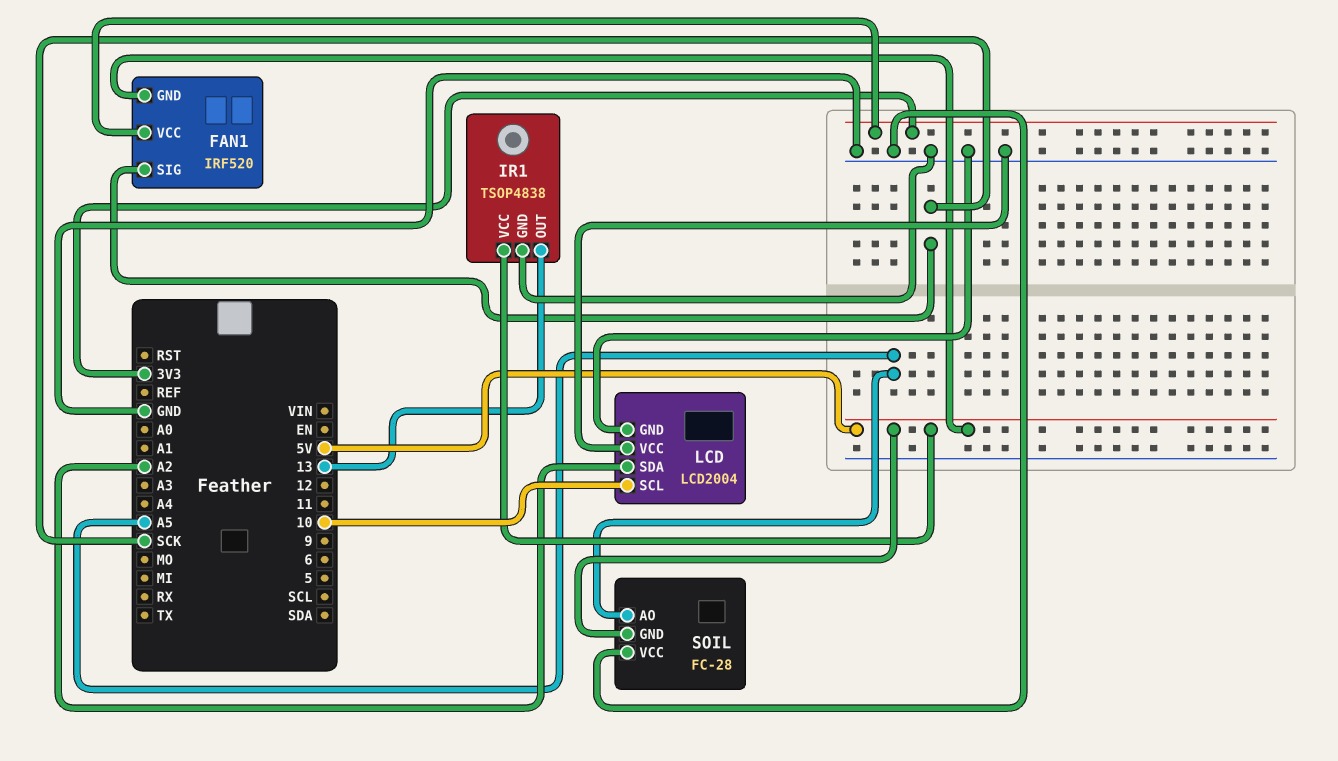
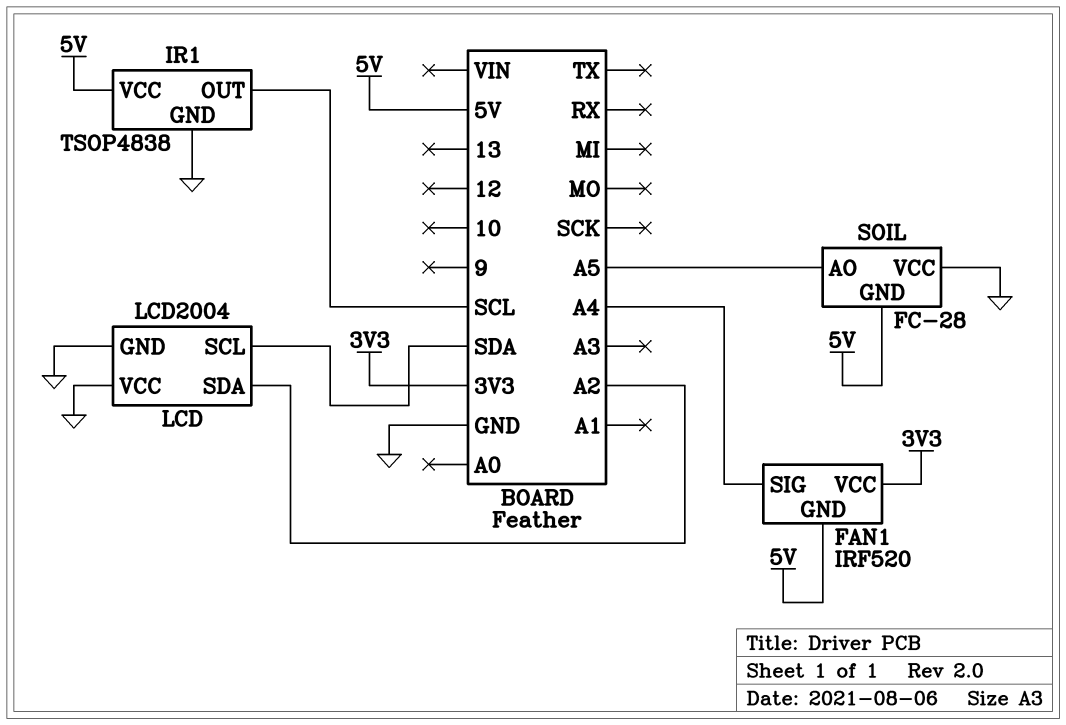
FAN1 pin SIG: SCK -> A4
IR1 pin OUT: 13 -> SCL
LCD pin SCL: 10 -> SDA

